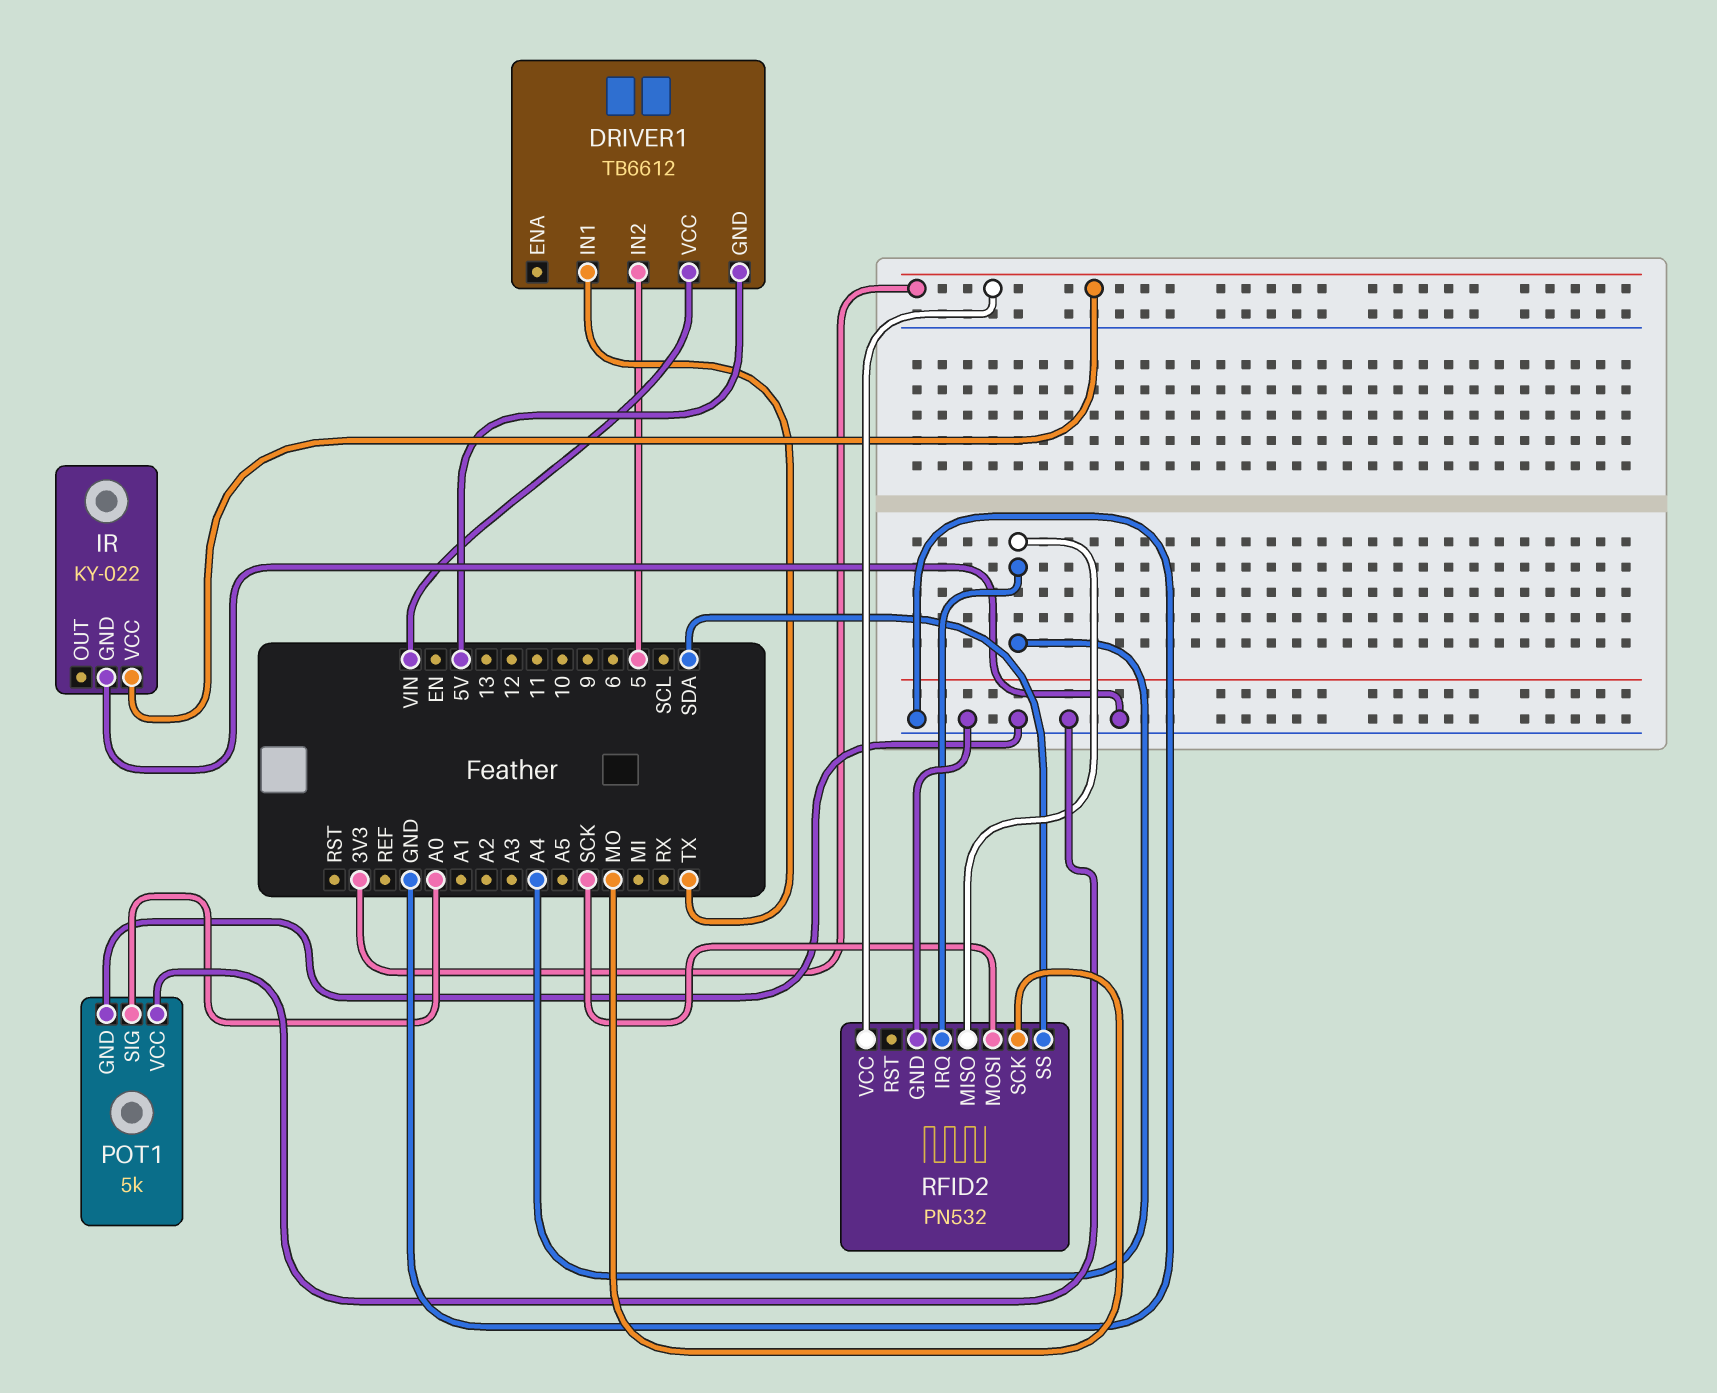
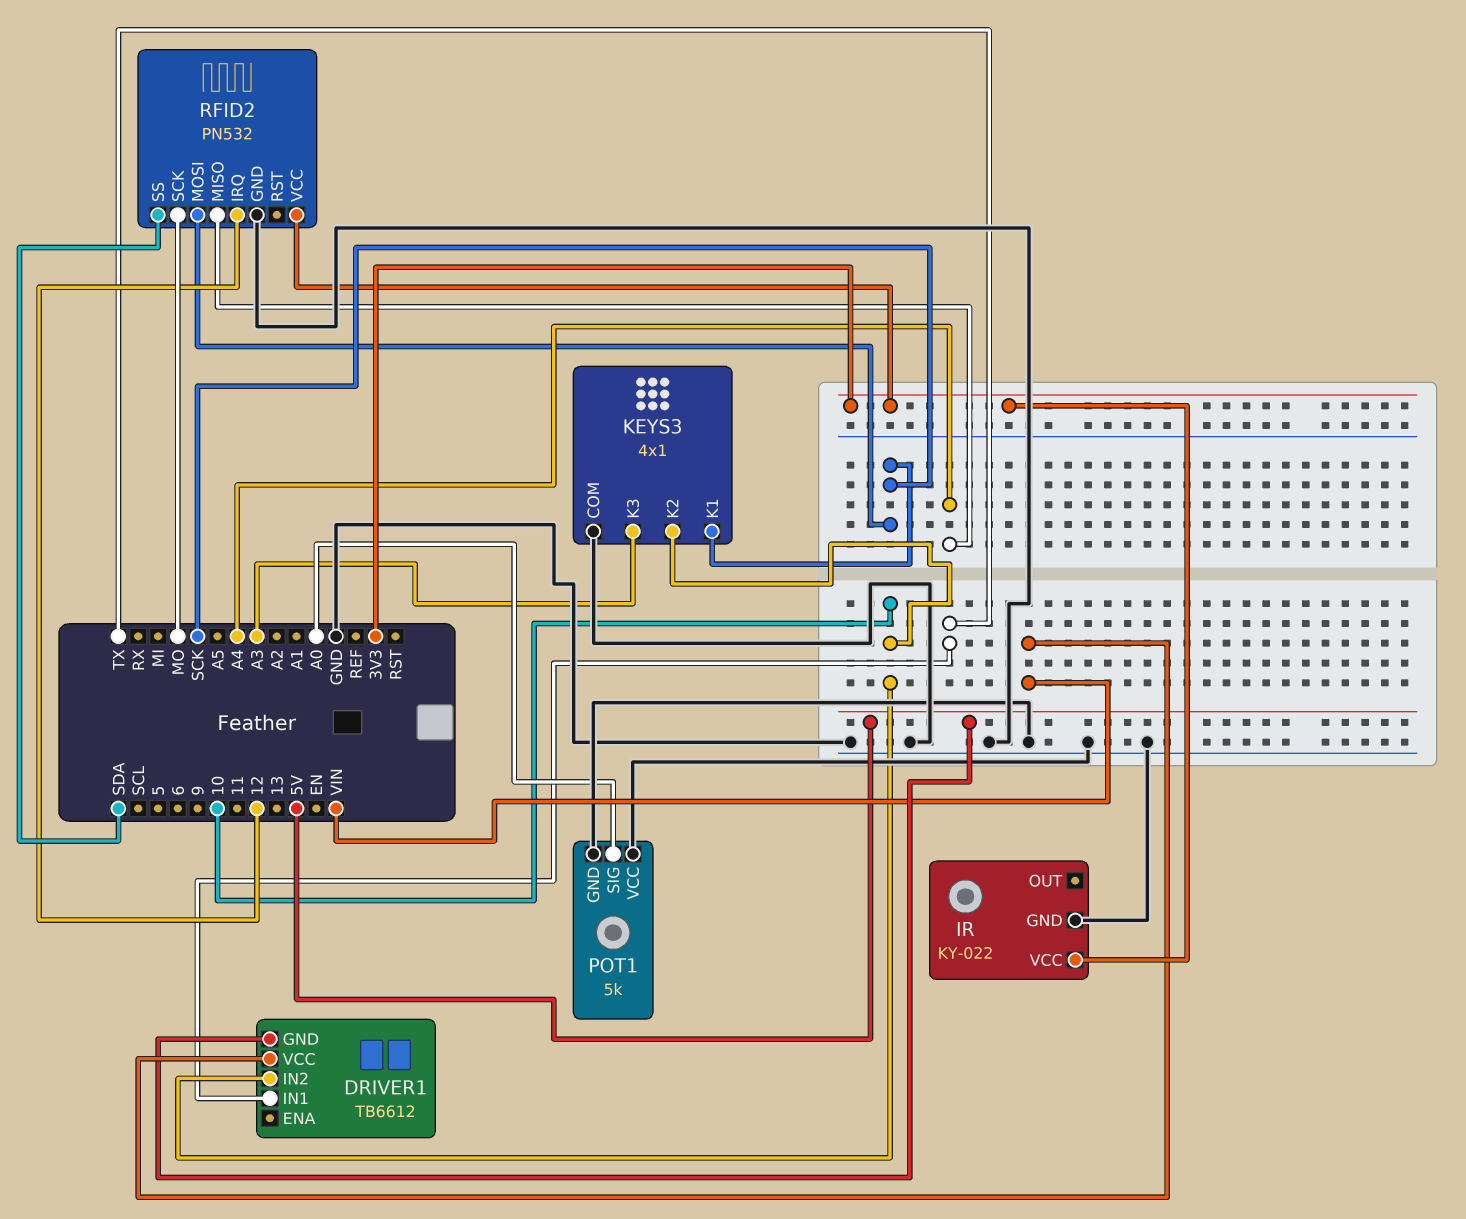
DRIVER1 pin IN2: 5 -> 10
KEYS3: none -> 4x1
KEYS3 pin COM: none -> GND
KEYS3 pin K1: none -> SCK
KEYS3 pin K2: none -> 10
KEYS3 pin K3: none -> A3
RFID2 pin IRQ: A4 -> 12

